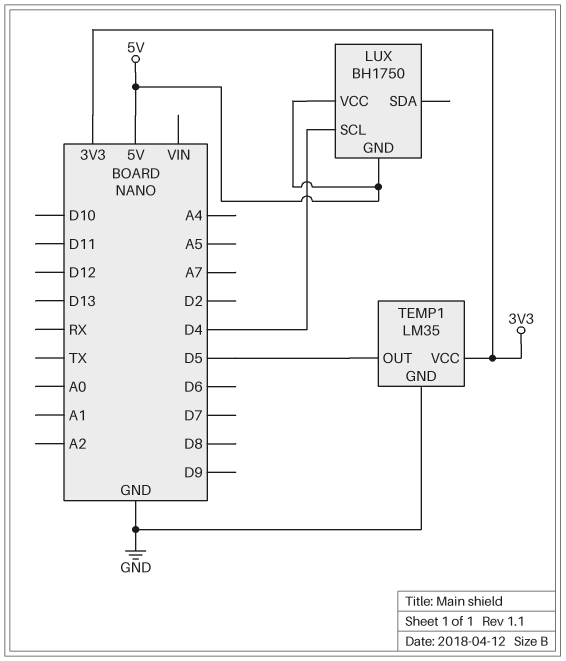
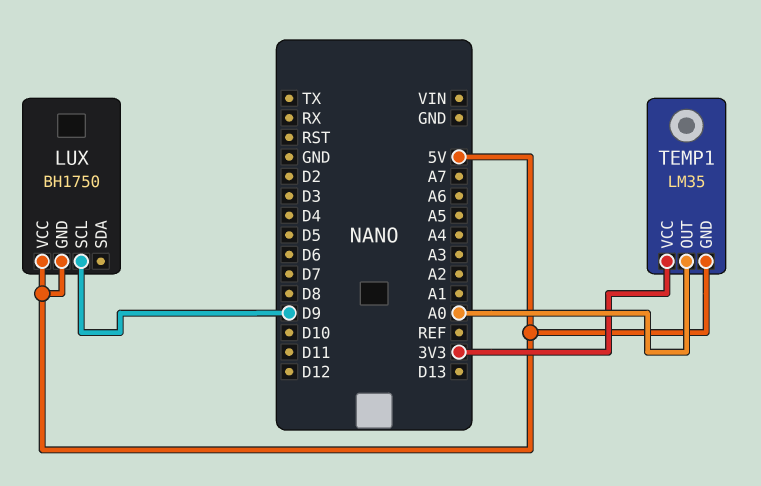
LUX pin SCL: D4 -> D9
TEMP1 pin GND: GND -> 5V
TEMP1 pin OUT: D5 -> A0

